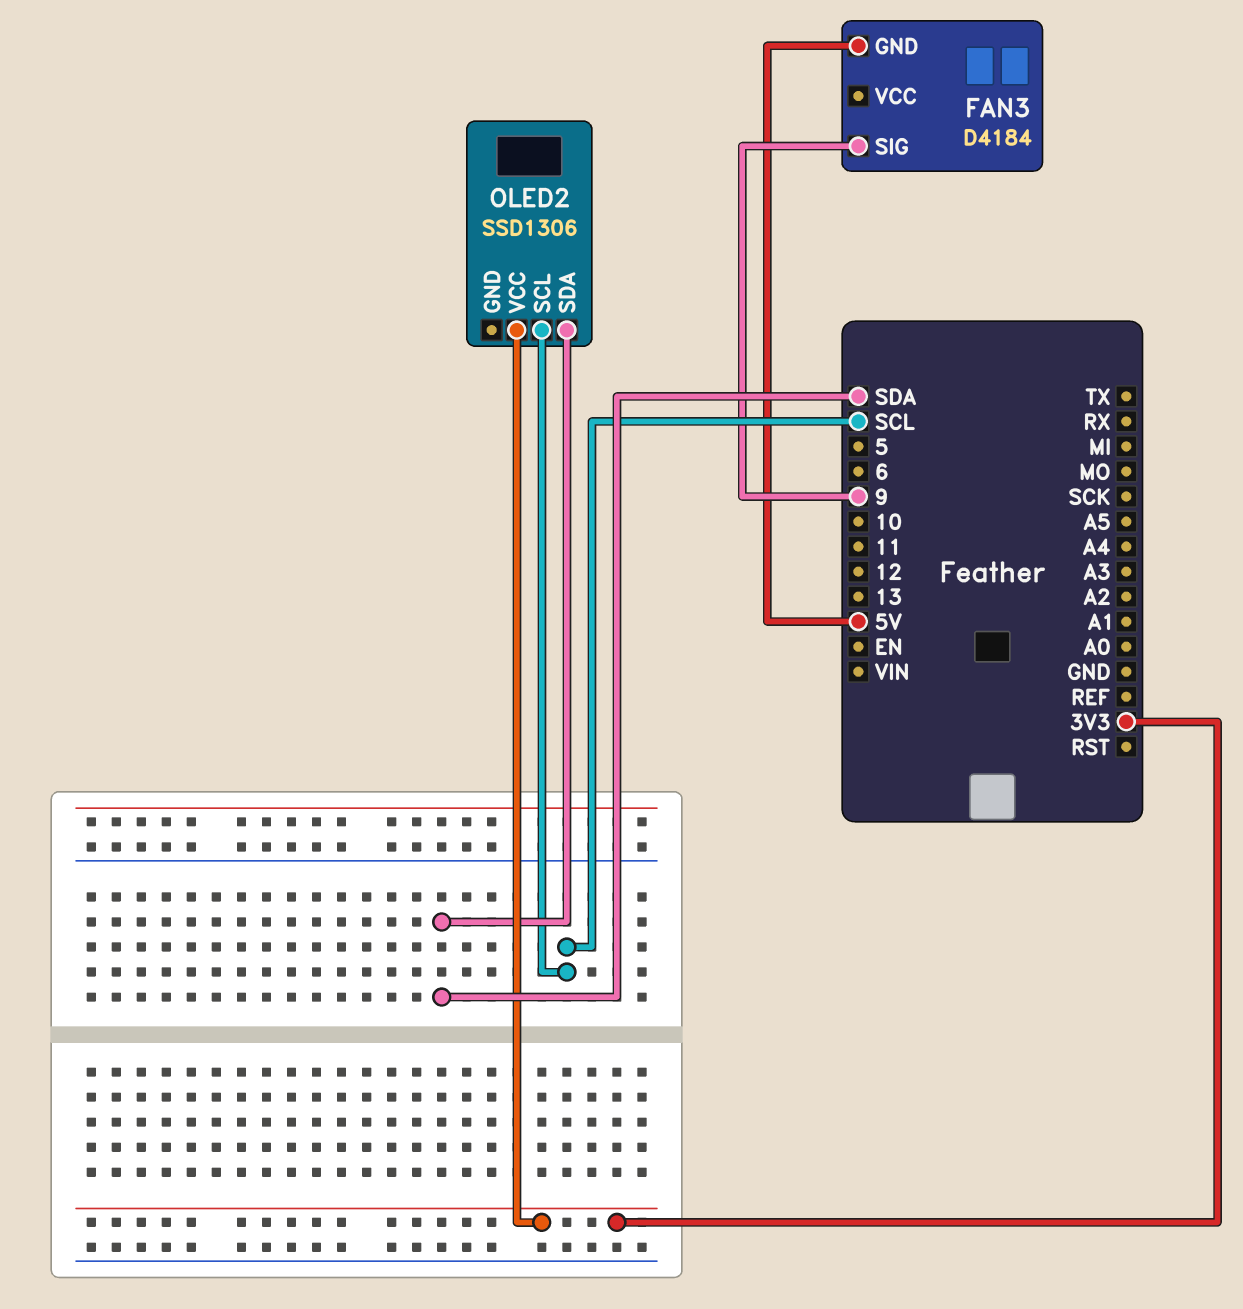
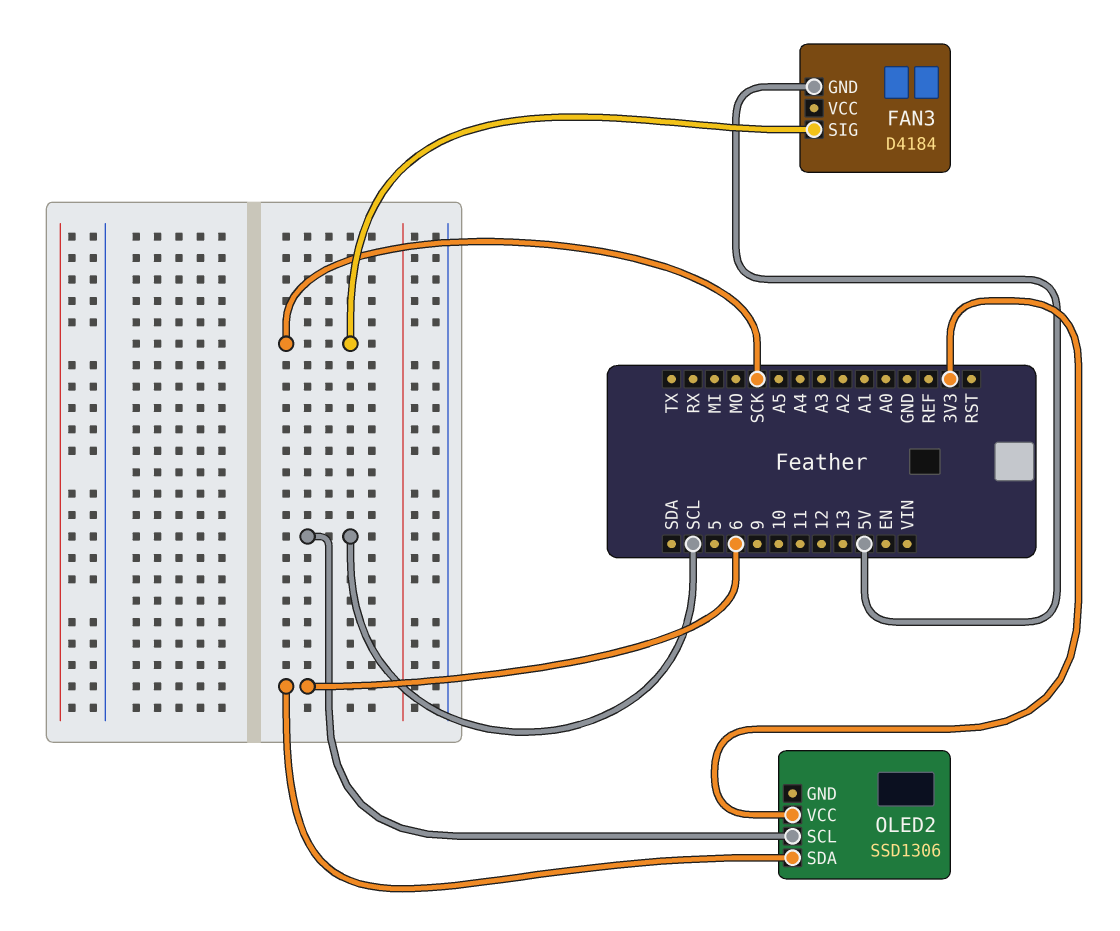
FAN3 pin SIG: 9 -> SCK
OLED2 pin SDA: SDA -> 6

